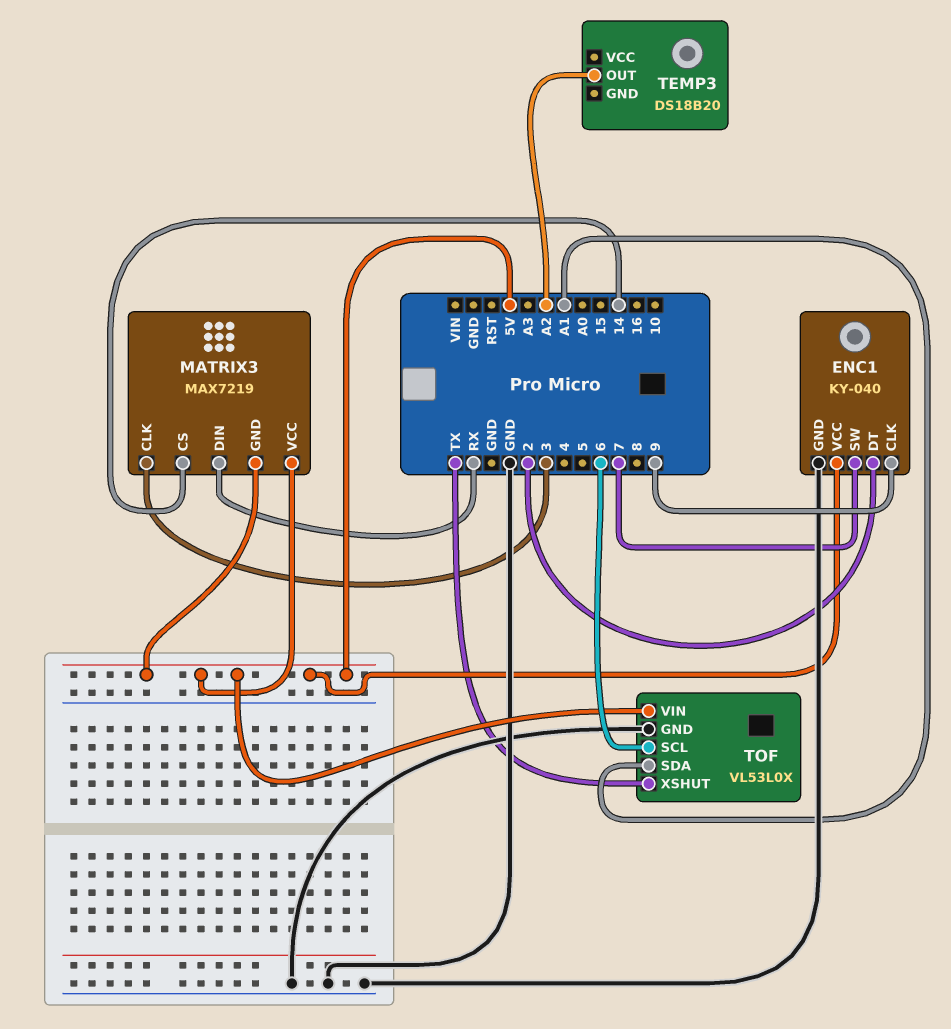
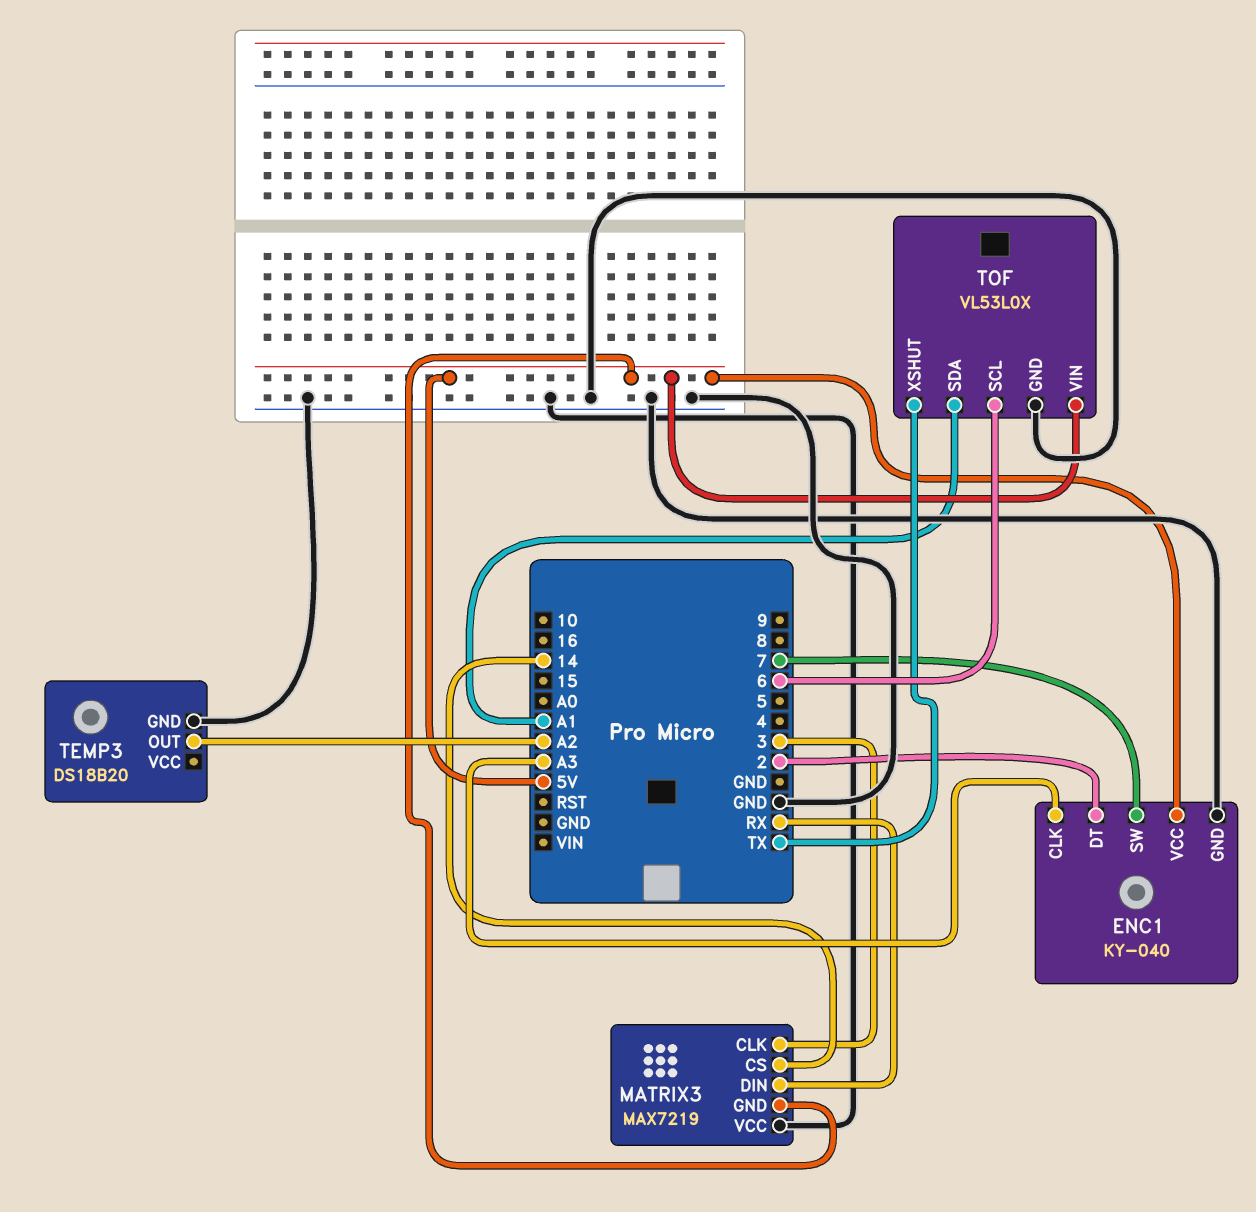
ENC1 pin CLK: 9 -> A3
MATRIX3 pin VCC: 5V -> GND
TEMP3 pin GND: none -> GND

